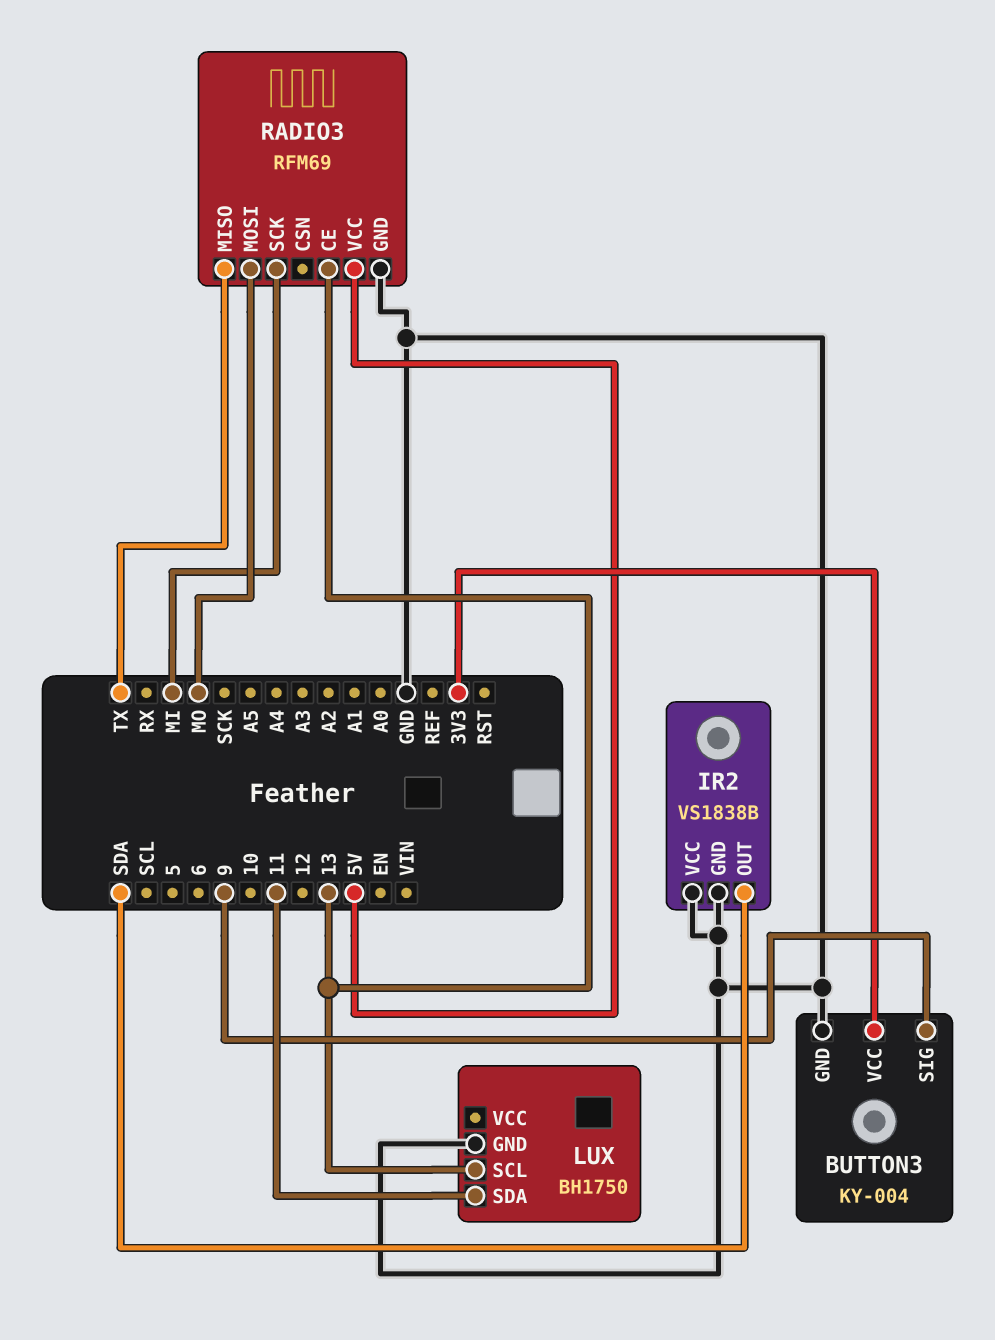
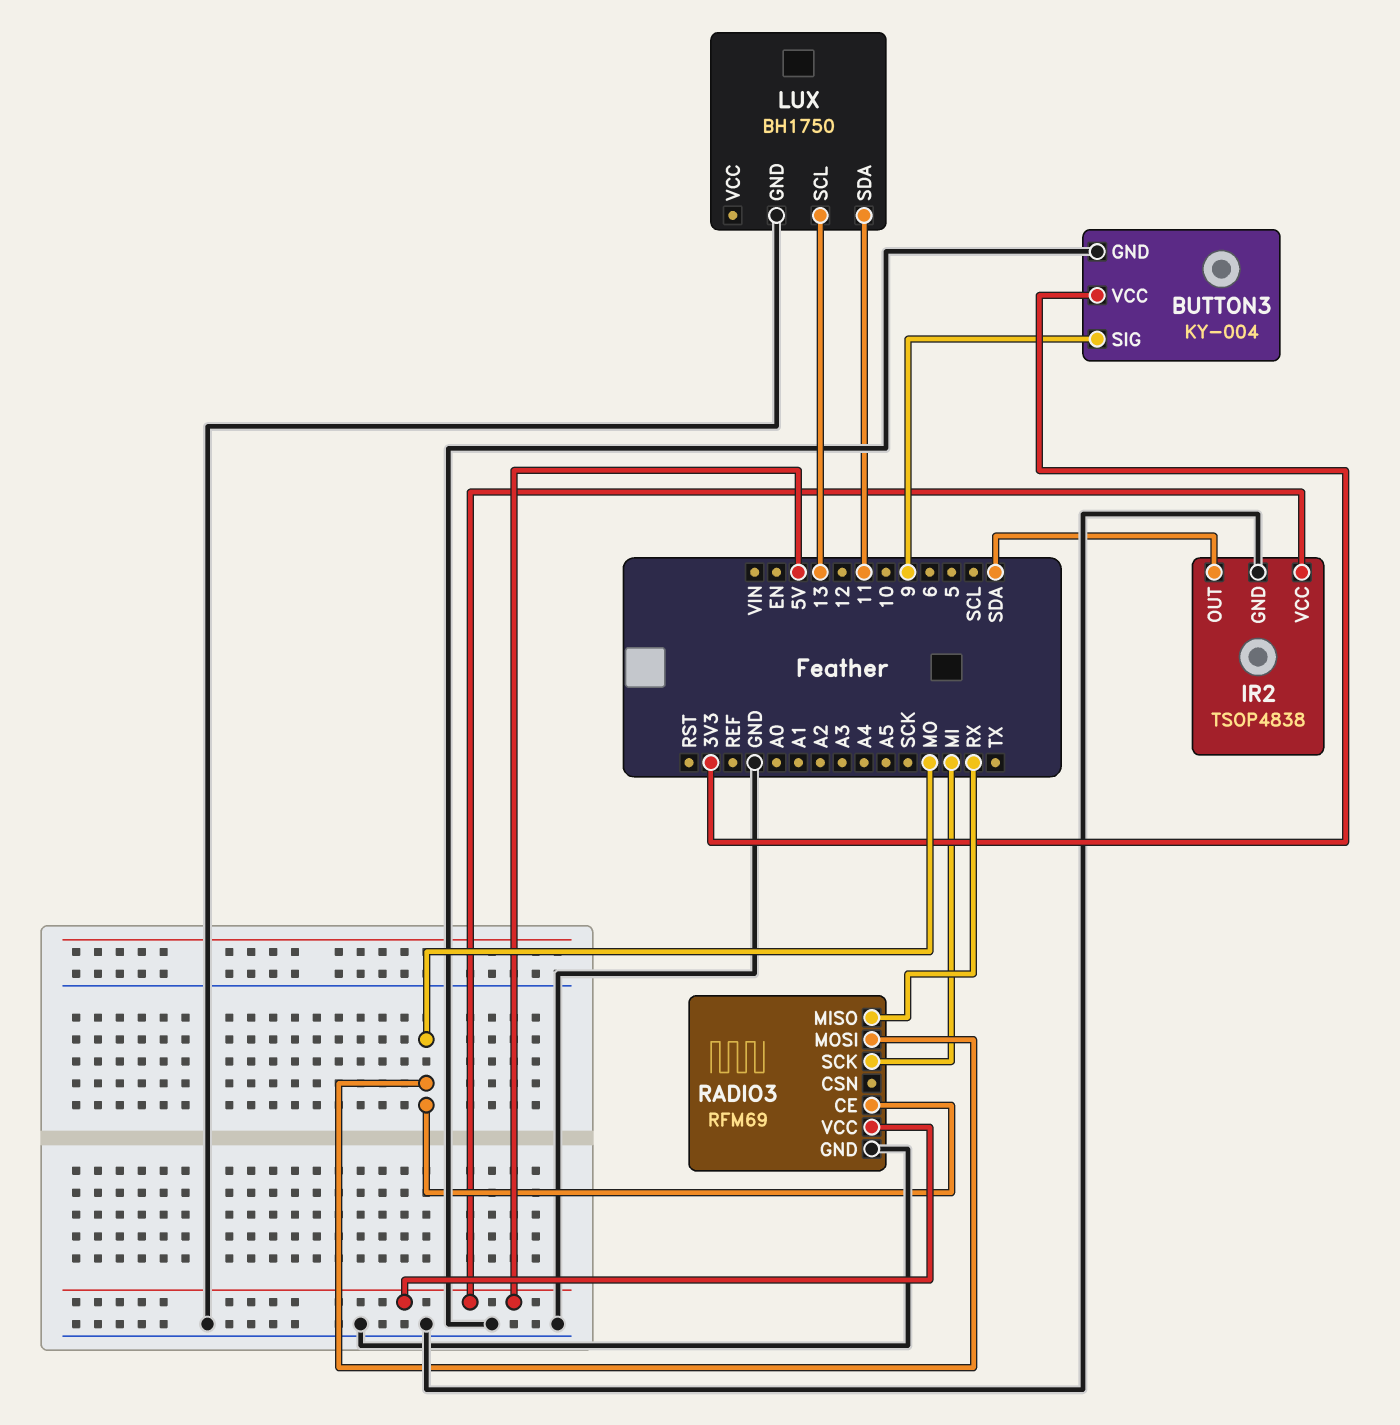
IR2: VS1838B -> TSOP4838
IR2 pin VCC: GND -> 5V
RADIO3 pin CE: 13 -> MO
RADIO3 pin MISO: TX -> RX

